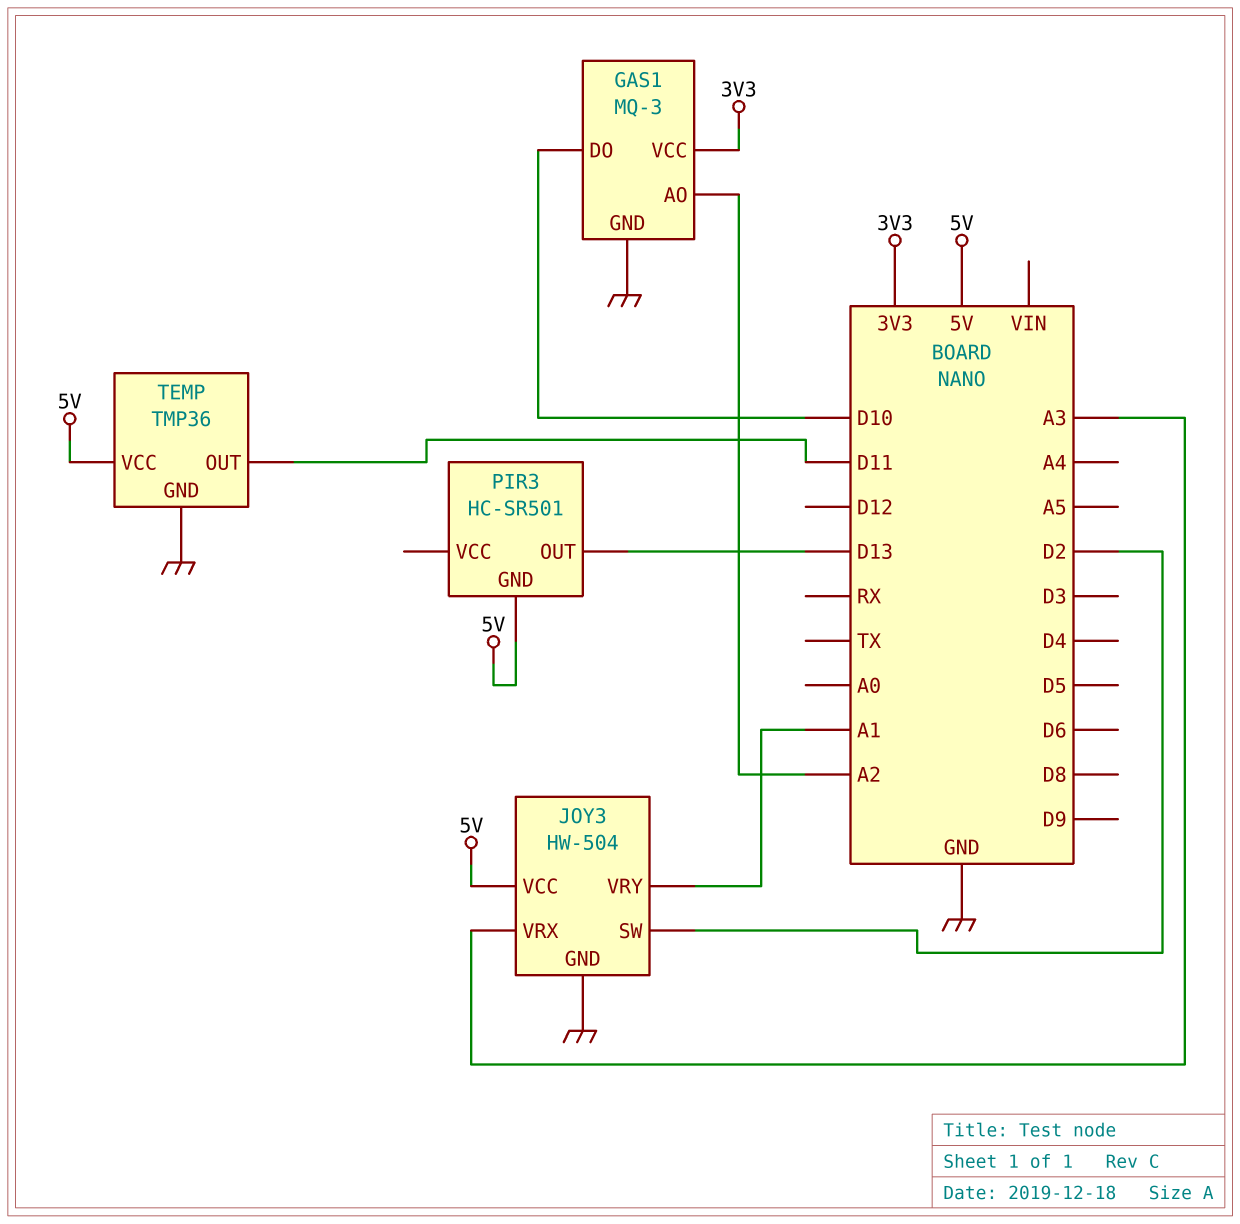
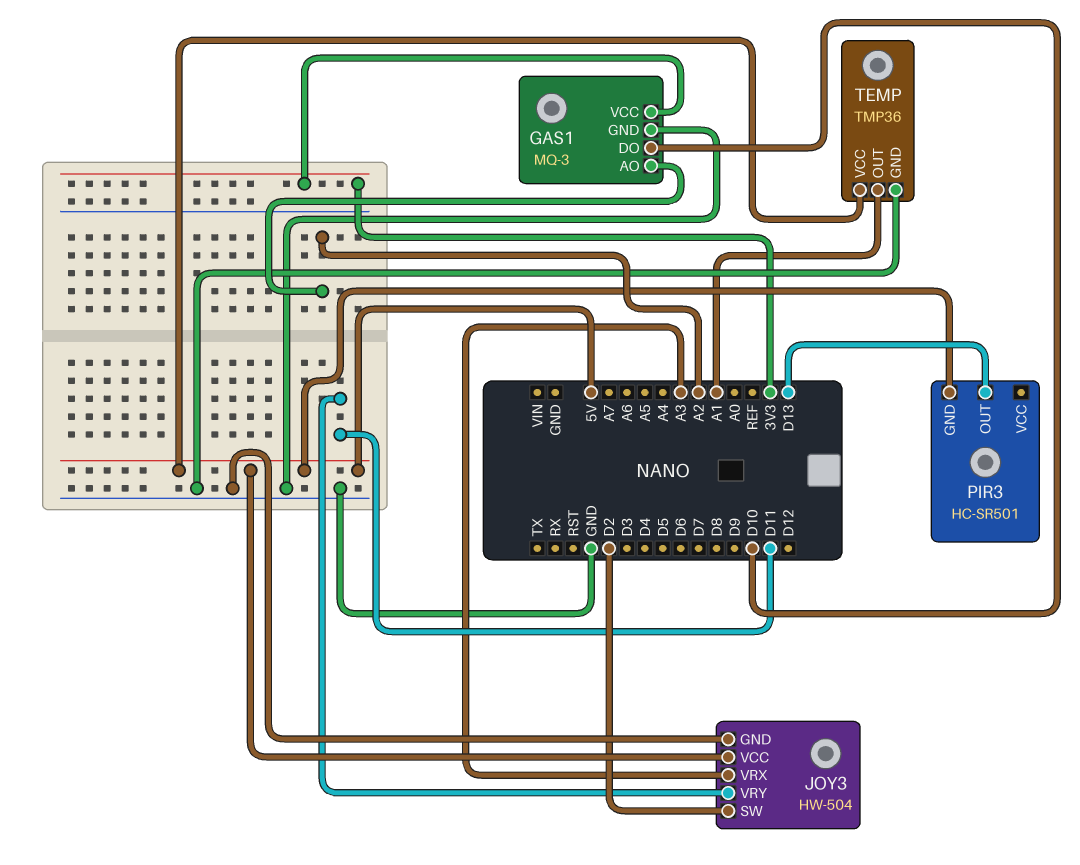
JOY3 pin VRY: A1 -> D11
TEMP pin OUT: D11 -> A1

